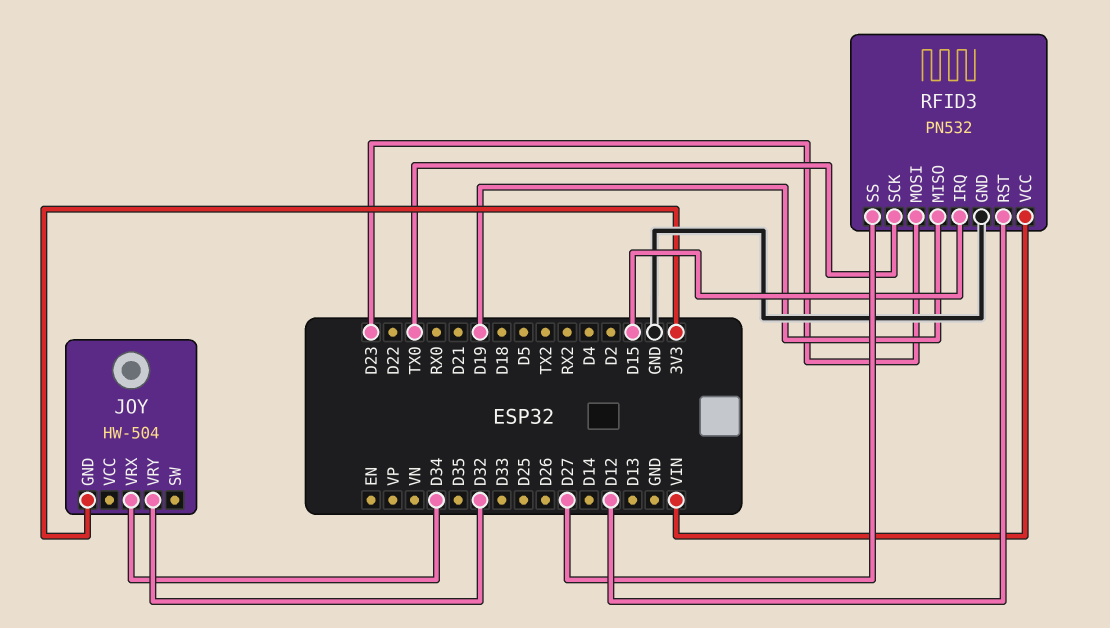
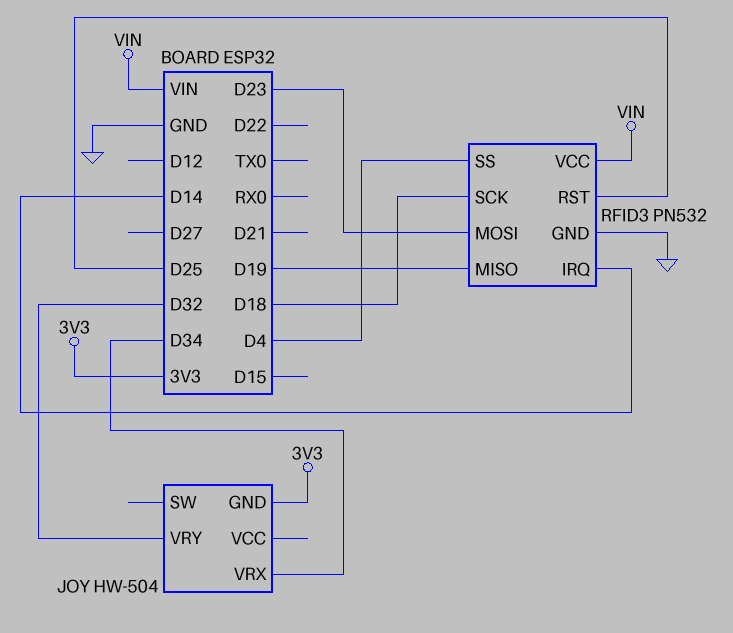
RFID3 pin IRQ: D15 -> D14
RFID3 pin RST: D12 -> D25
RFID3 pin SCK: TX0 -> D18
RFID3 pin SS: D27 -> D4

